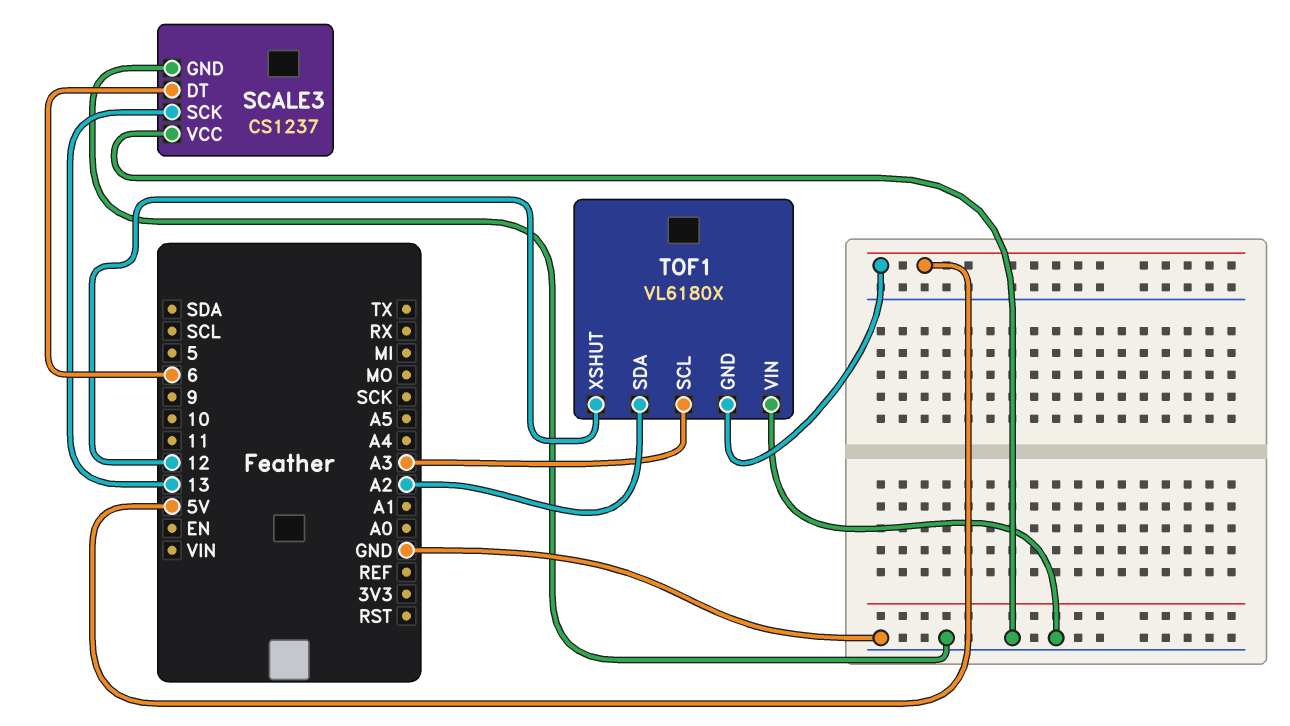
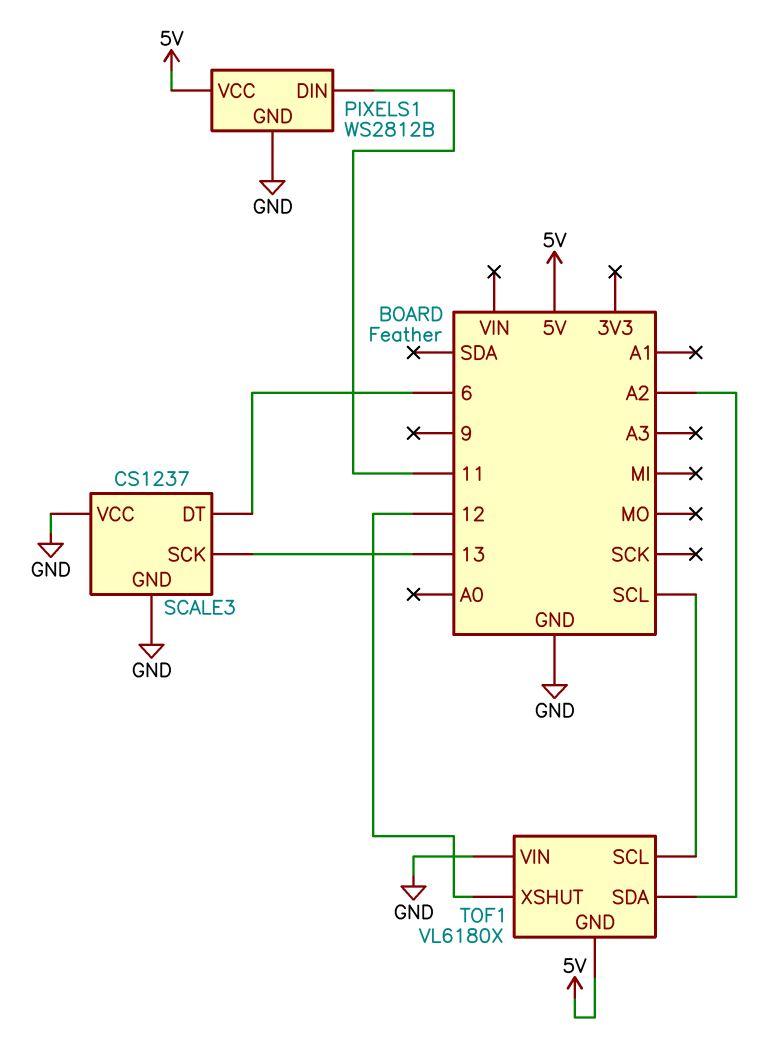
PIXELS1: none -> WS2812B
PIXELS1 pin DIN: none -> 11
PIXELS1 pin GND: none -> GND
PIXELS1 pin VCC: none -> 5V
TOF1 pin SCL: A3 -> SCL

